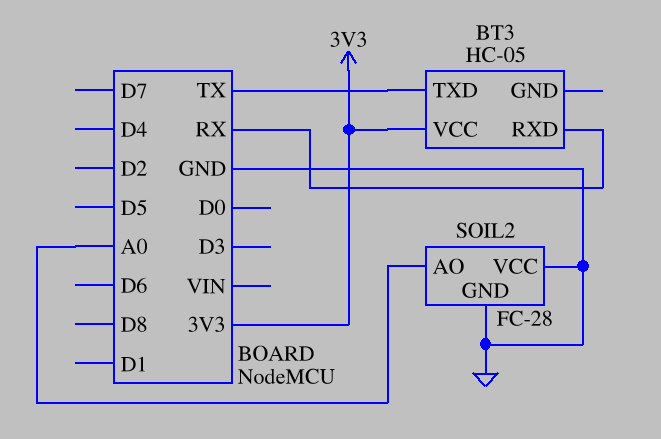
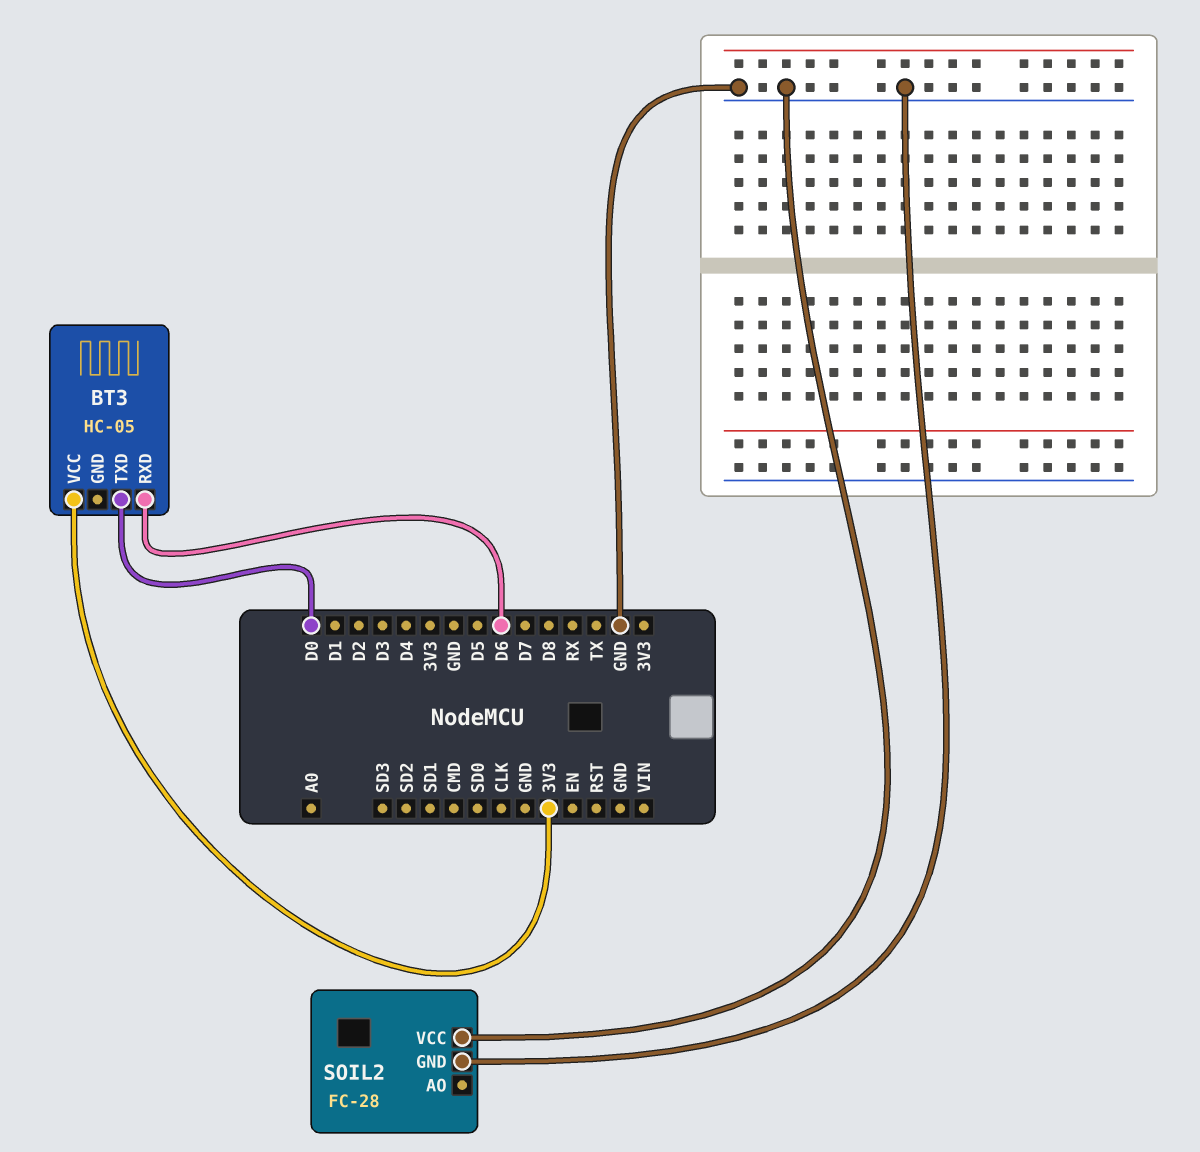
BT3 pin RXD: RX -> D6
BT3 pin TXD: TX -> D0
SOIL2 pin AO: A0 -> none

